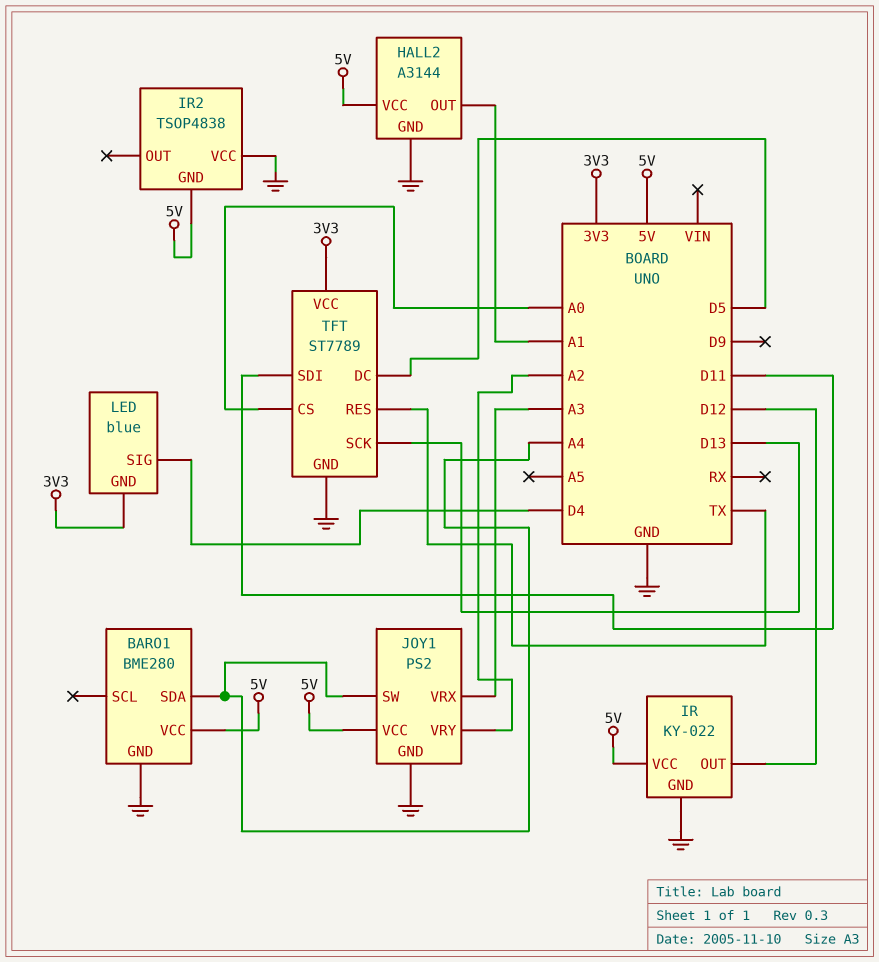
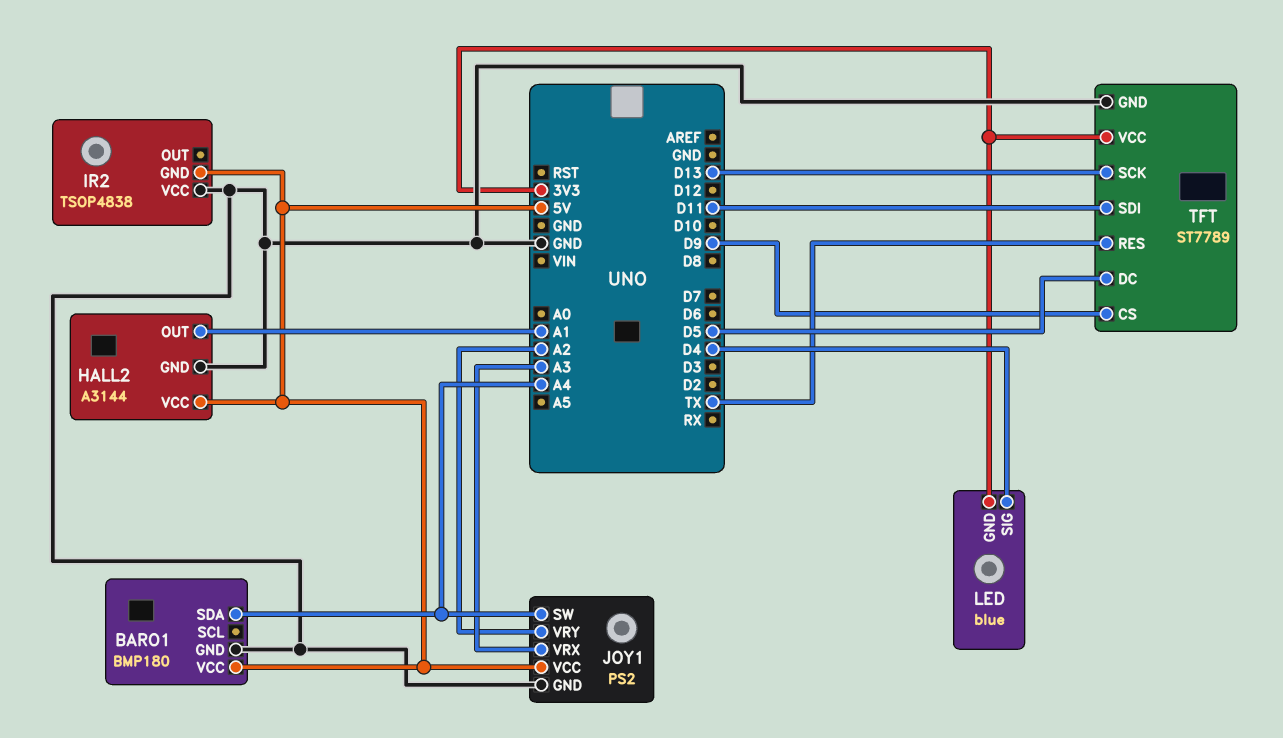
BARO1: BME280 -> BMP180
IR: KY-022 -> none
IR pin GND: GND -> none
IR pin OUT: D12 -> none
IR pin VCC: 5V -> none
TFT pin CS: A0 -> D9

